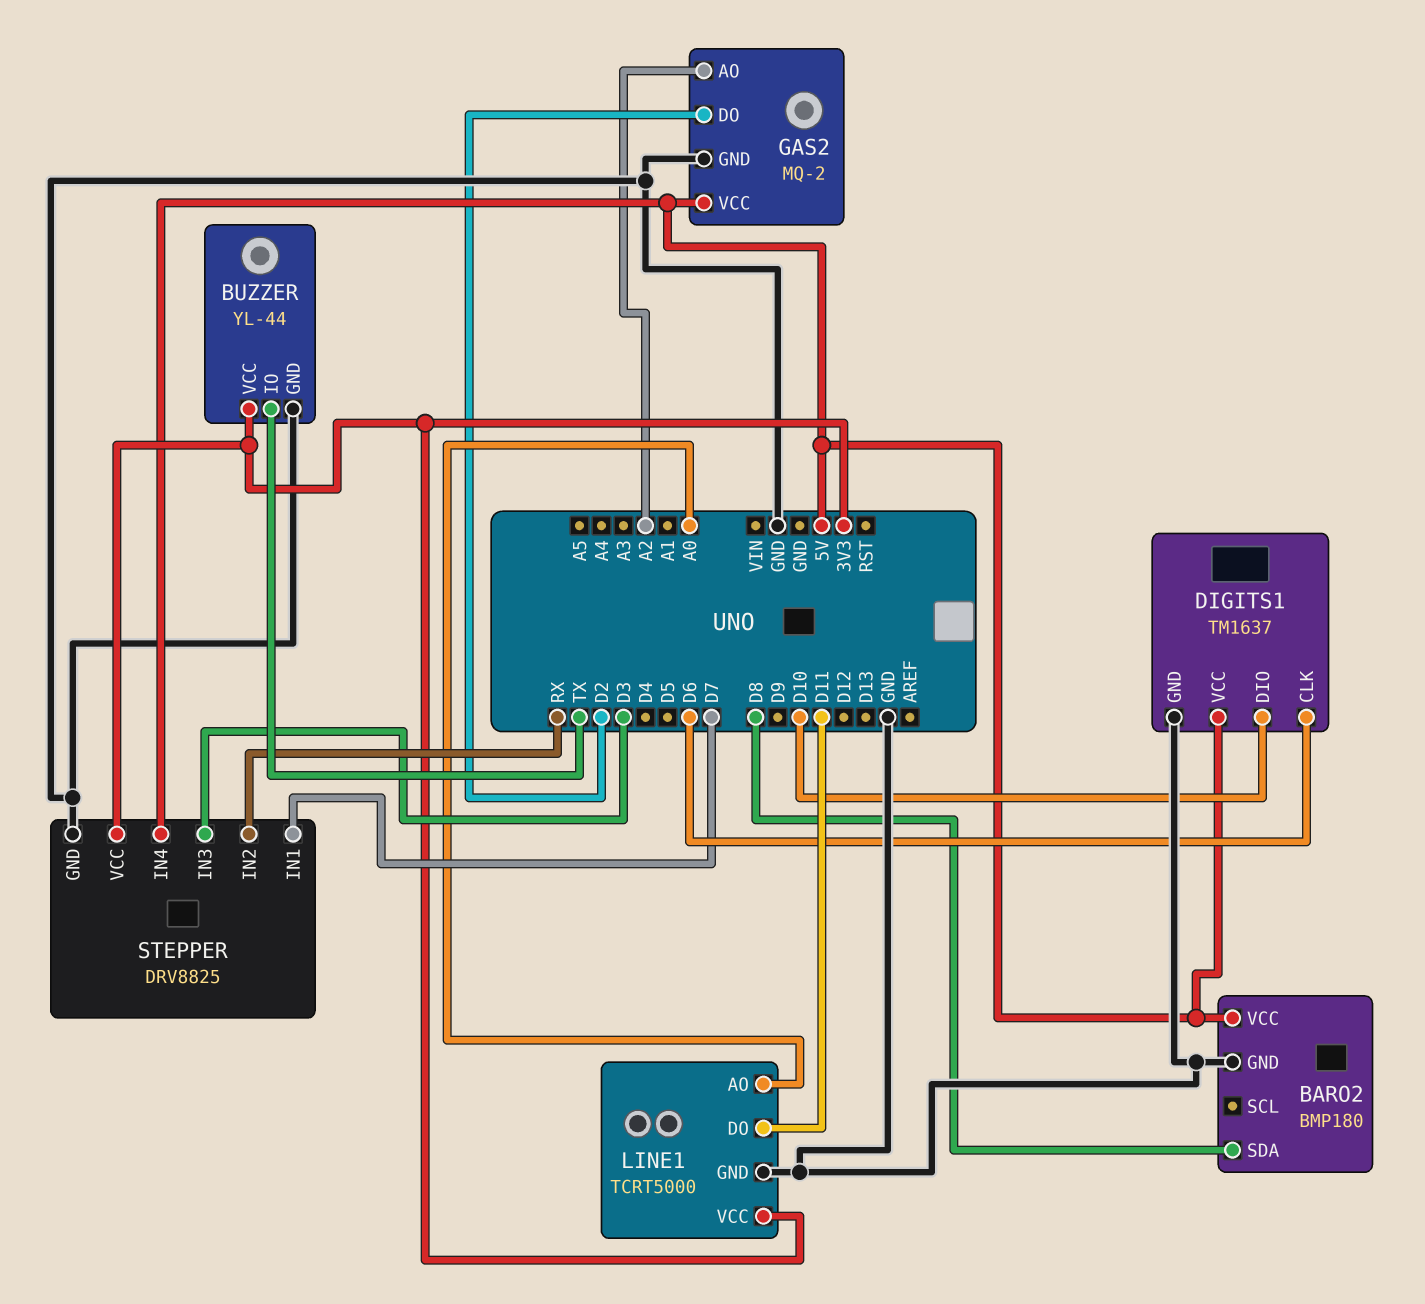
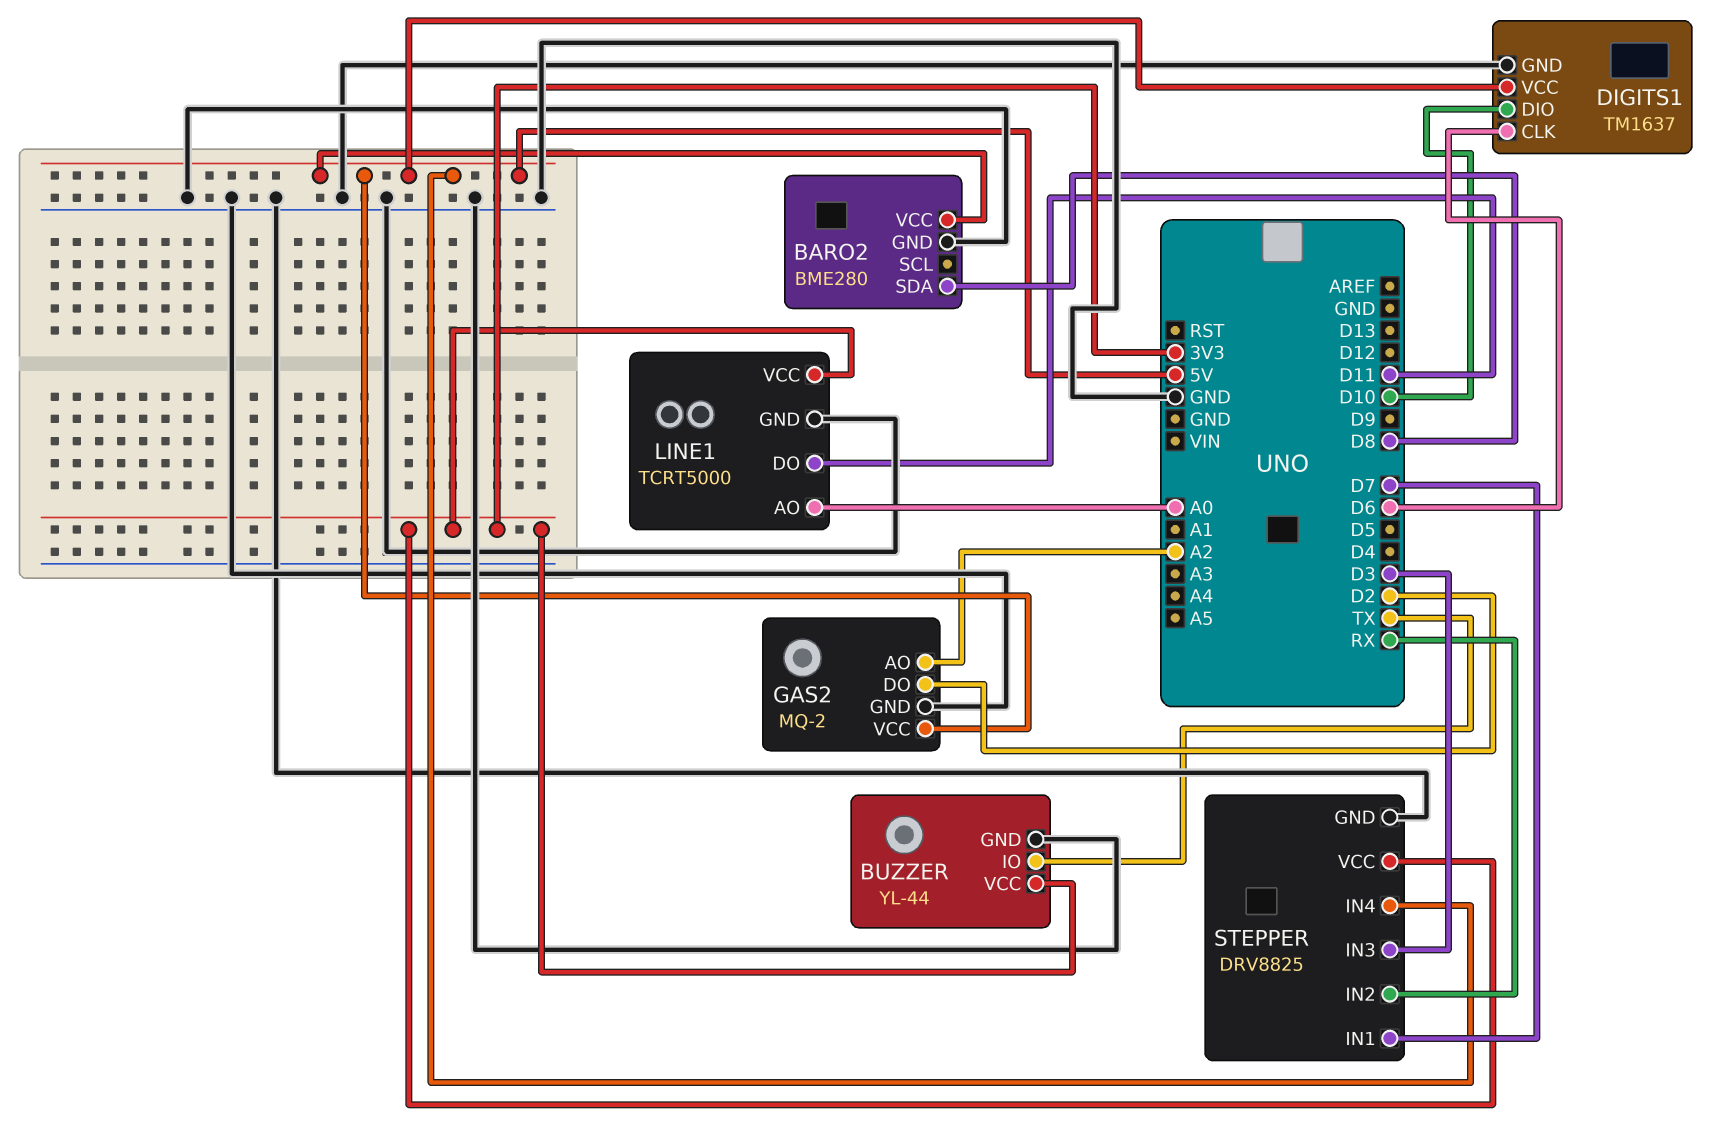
BARO2: BMP180 -> BME280

